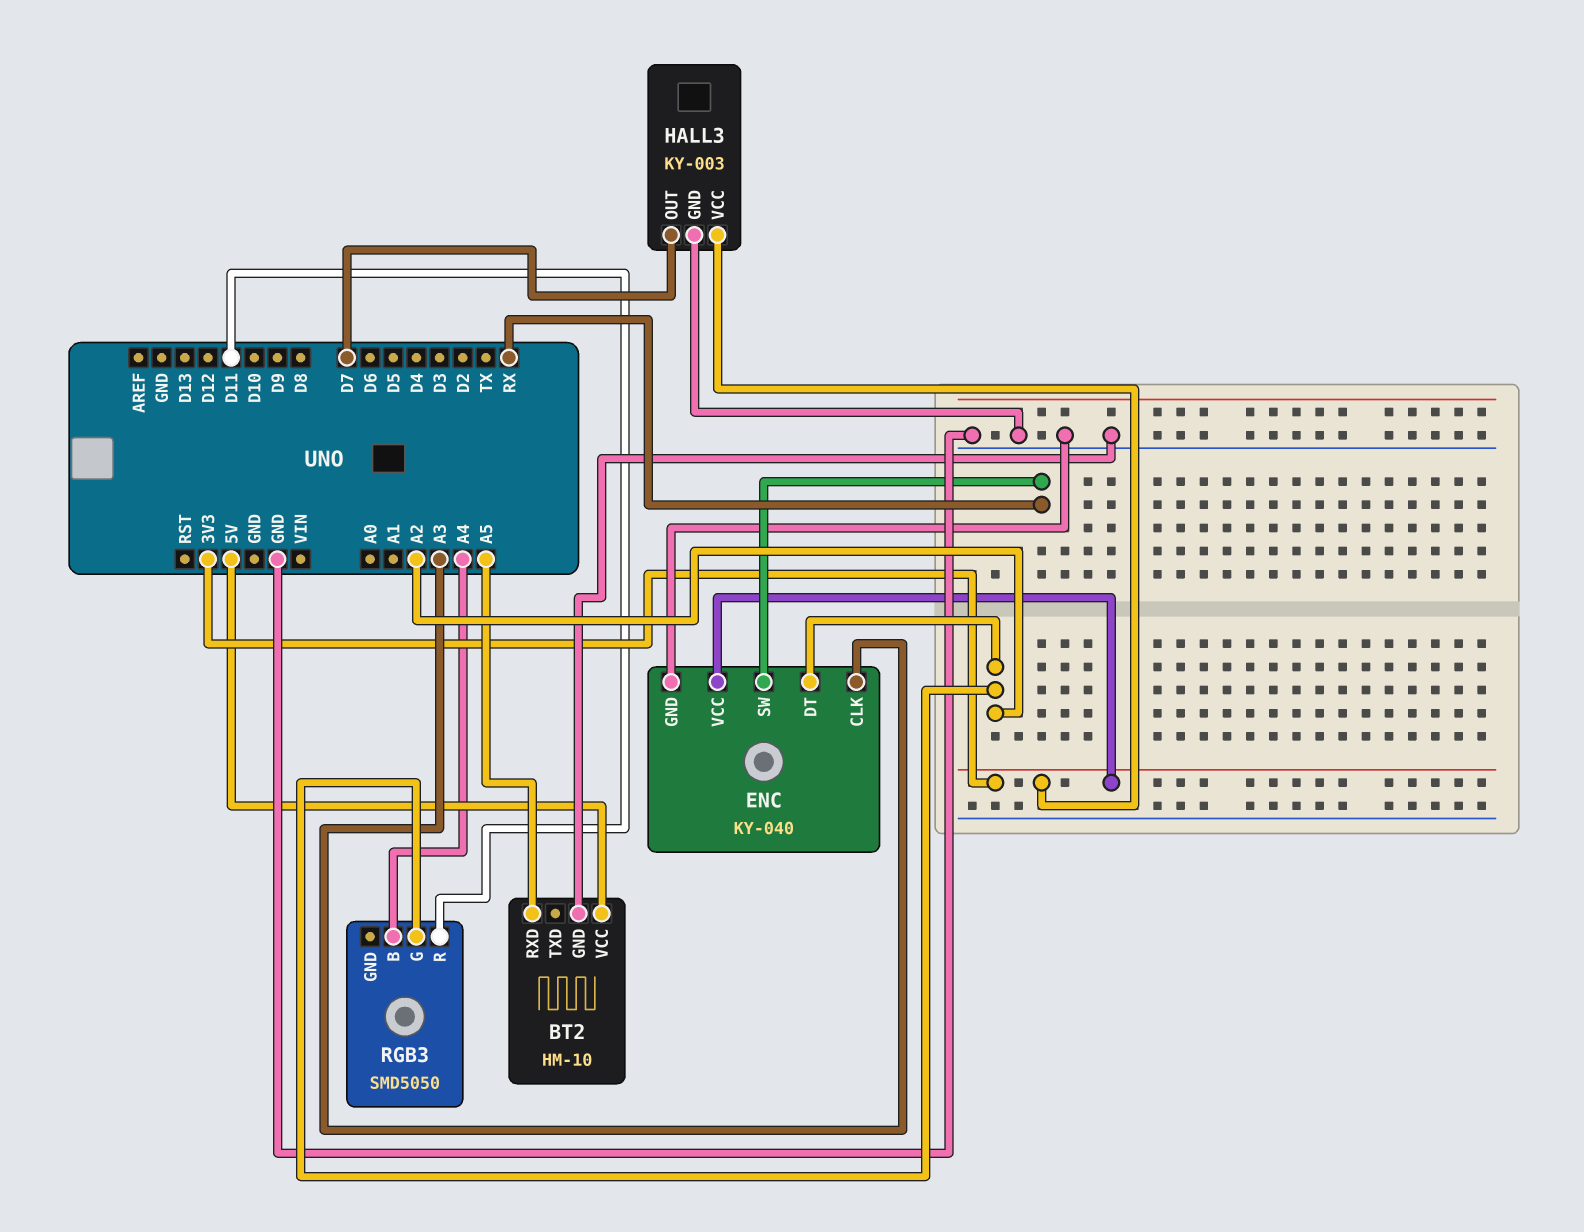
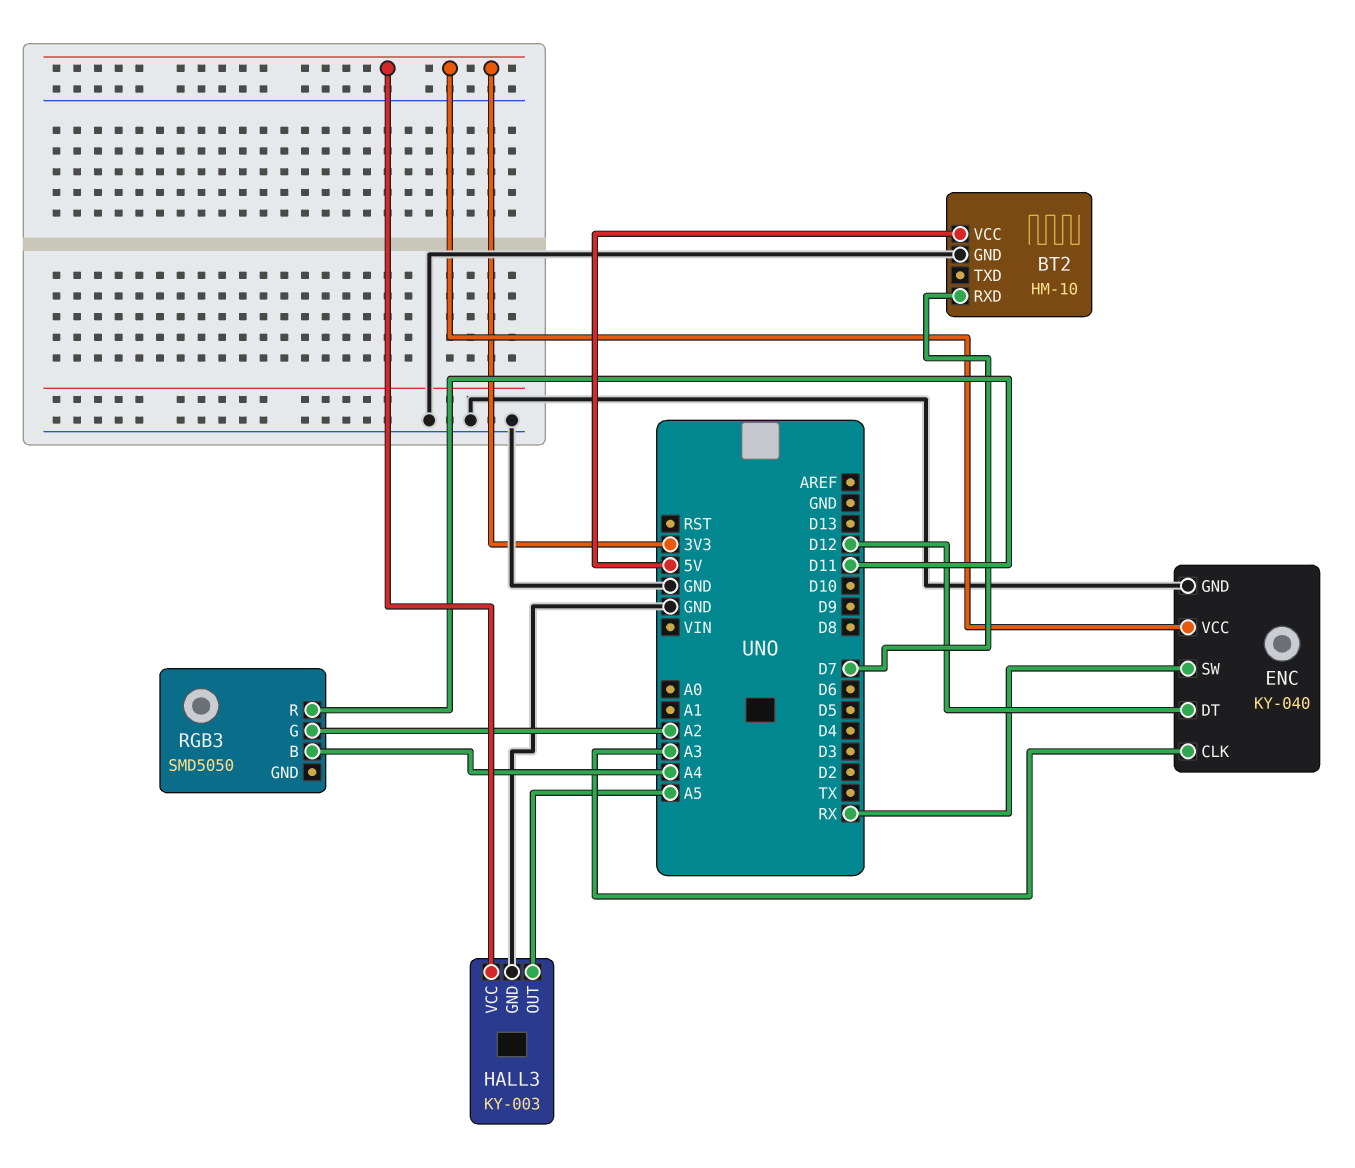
BT2 pin RXD: A5 -> D7
ENC pin DT: A2 -> D12
HALL3 pin OUT: D7 -> A5

